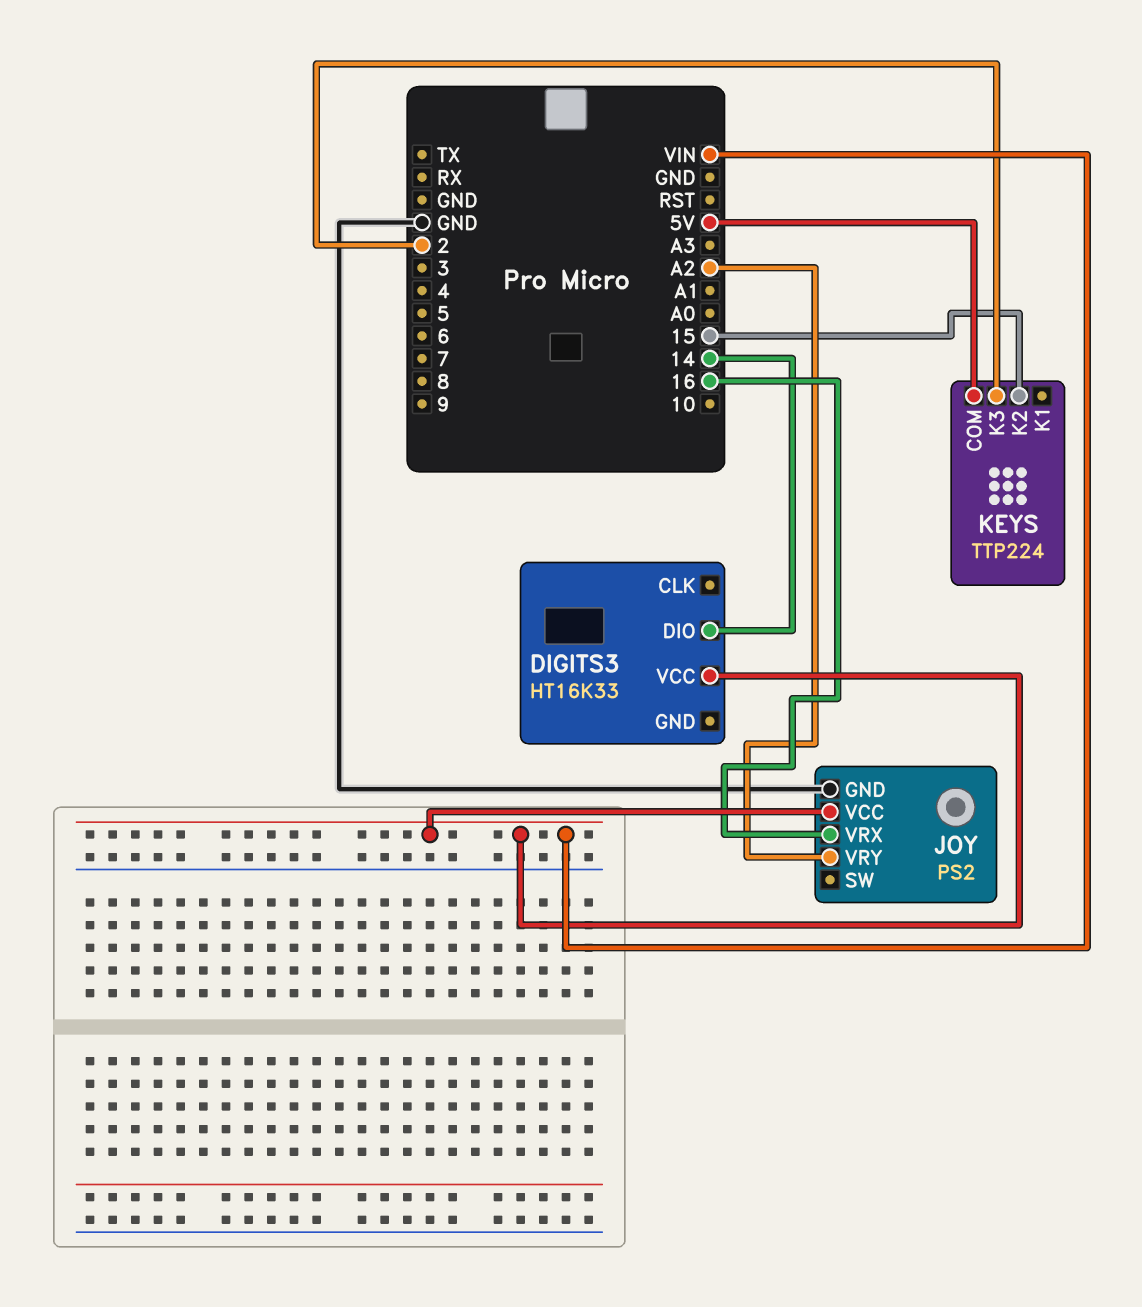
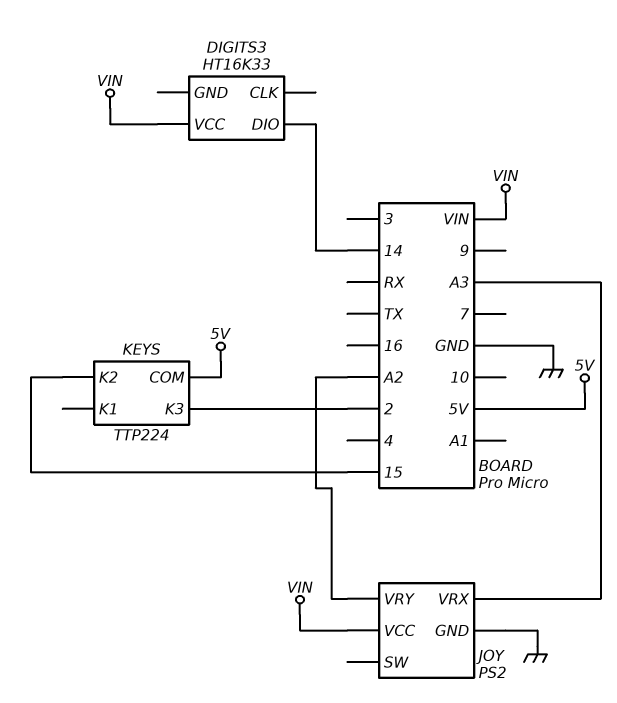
JOY pin VRX: 16 -> A3

